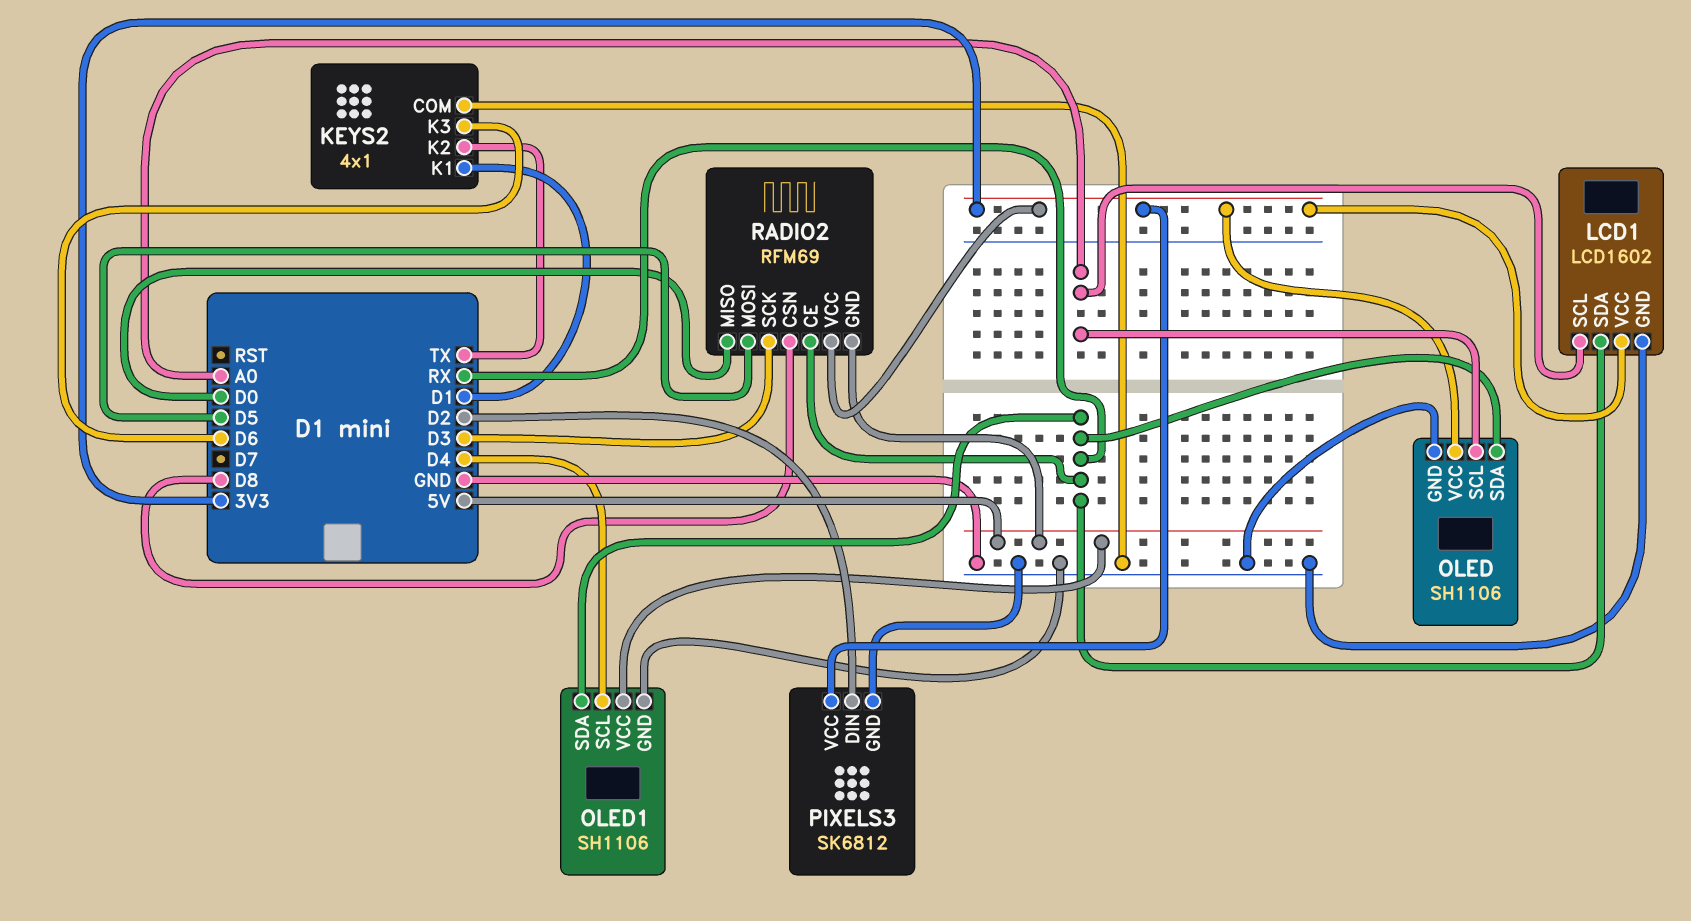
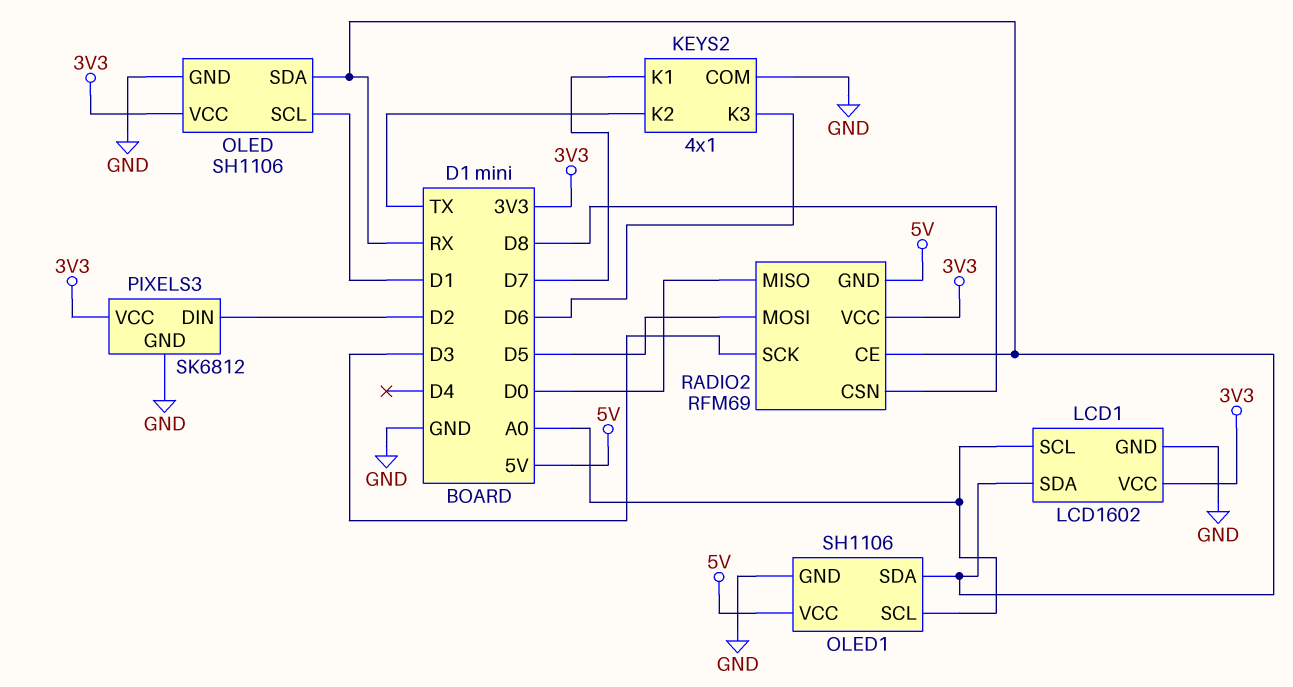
KEYS2 pin K1: D1 -> D7
OLED pin SCL: A0 -> D1
OLED1 pin SCL: D4 -> A0

